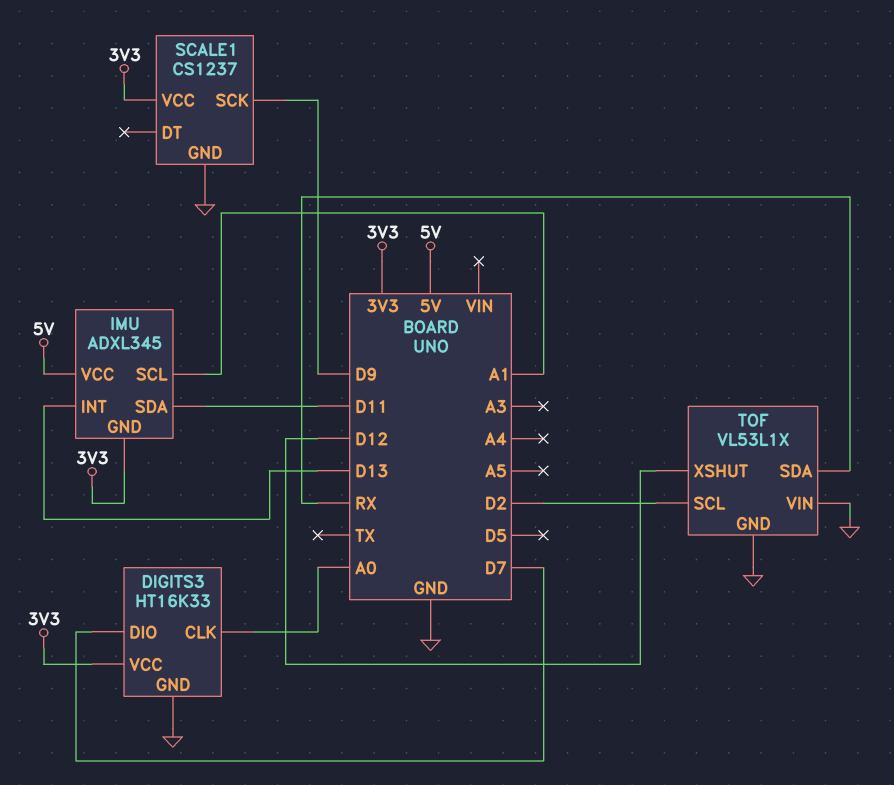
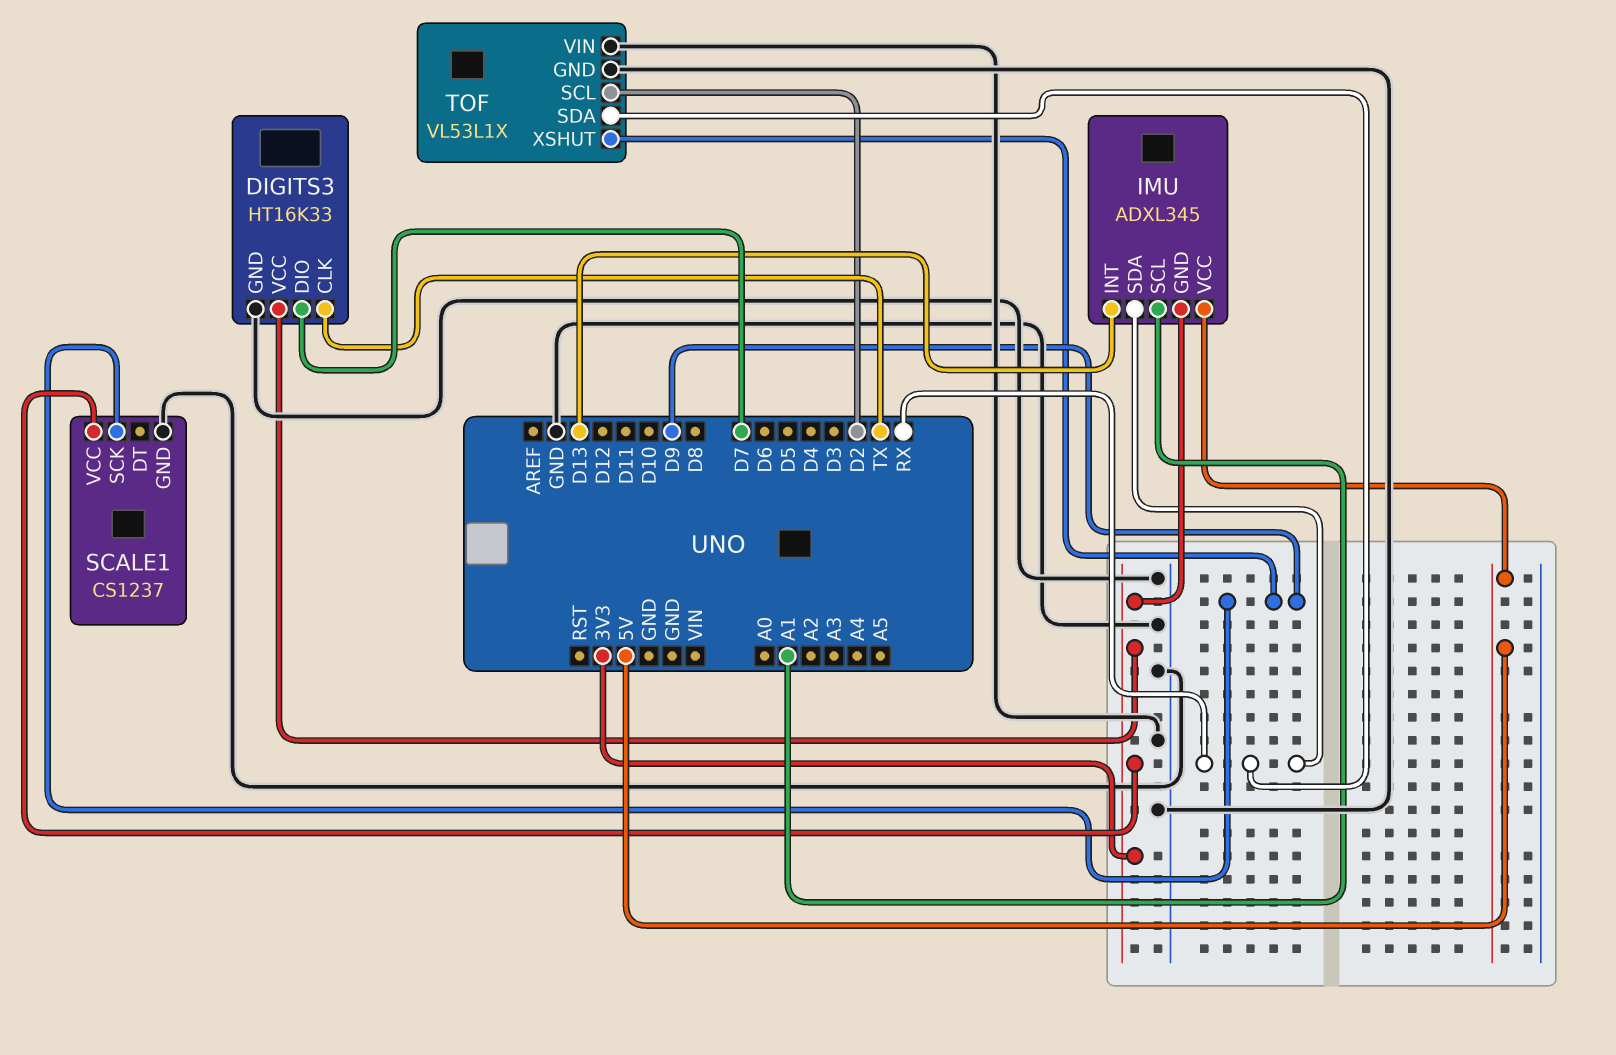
DIGITS3 pin CLK: A0 -> TX
IMU pin SDA: D11 -> RX
TOF pin XSHUT: D12 -> D9

